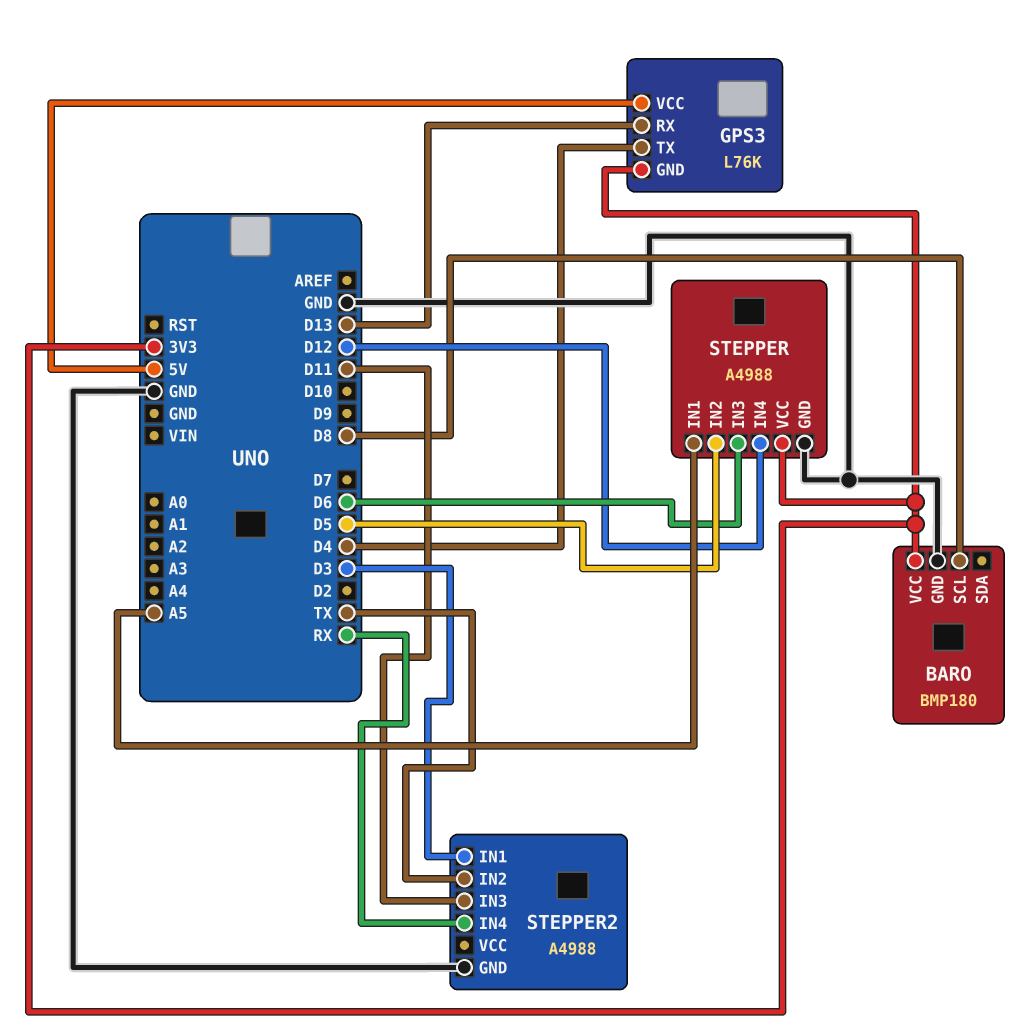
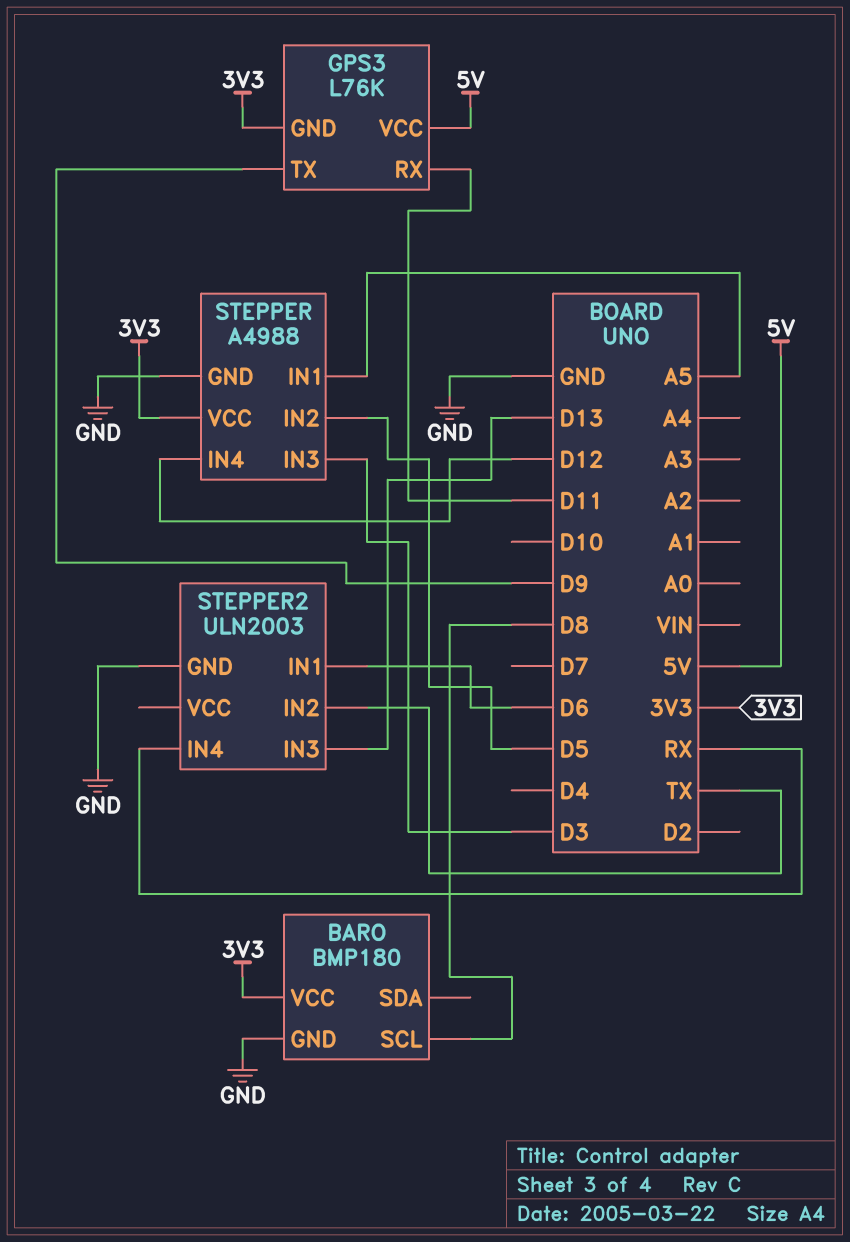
GPS3 pin RX: D13 -> D11
GPS3 pin TX: D4 -> D9
STEPPER pin IN3: D6 -> D3
STEPPER2: A4988 -> ULN2003
STEPPER2 pin IN1: D3 -> D6
STEPPER2 pin IN3: D11 -> D13

